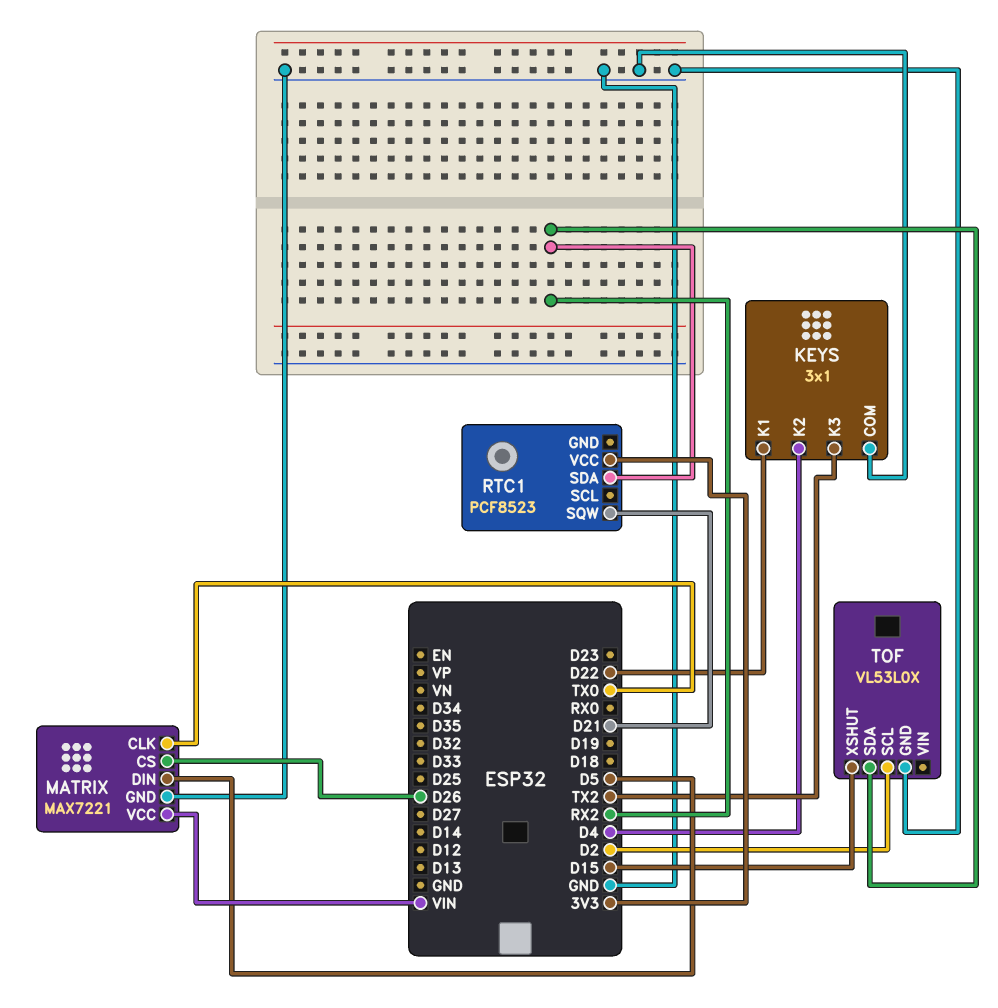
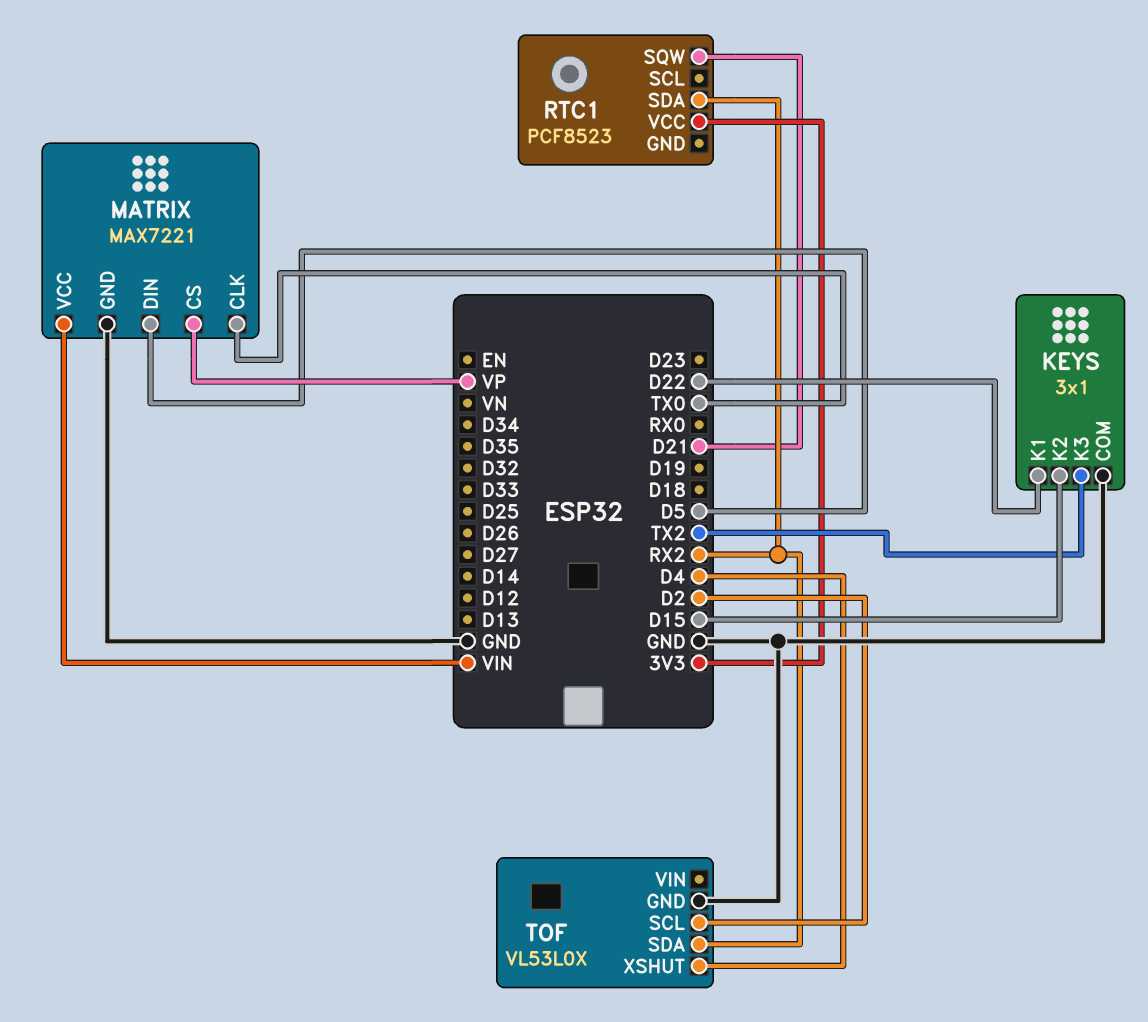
KEYS pin K2: D4 -> D15
MATRIX pin CS: D26 -> VP
TOF pin XSHUT: D15 -> D4

